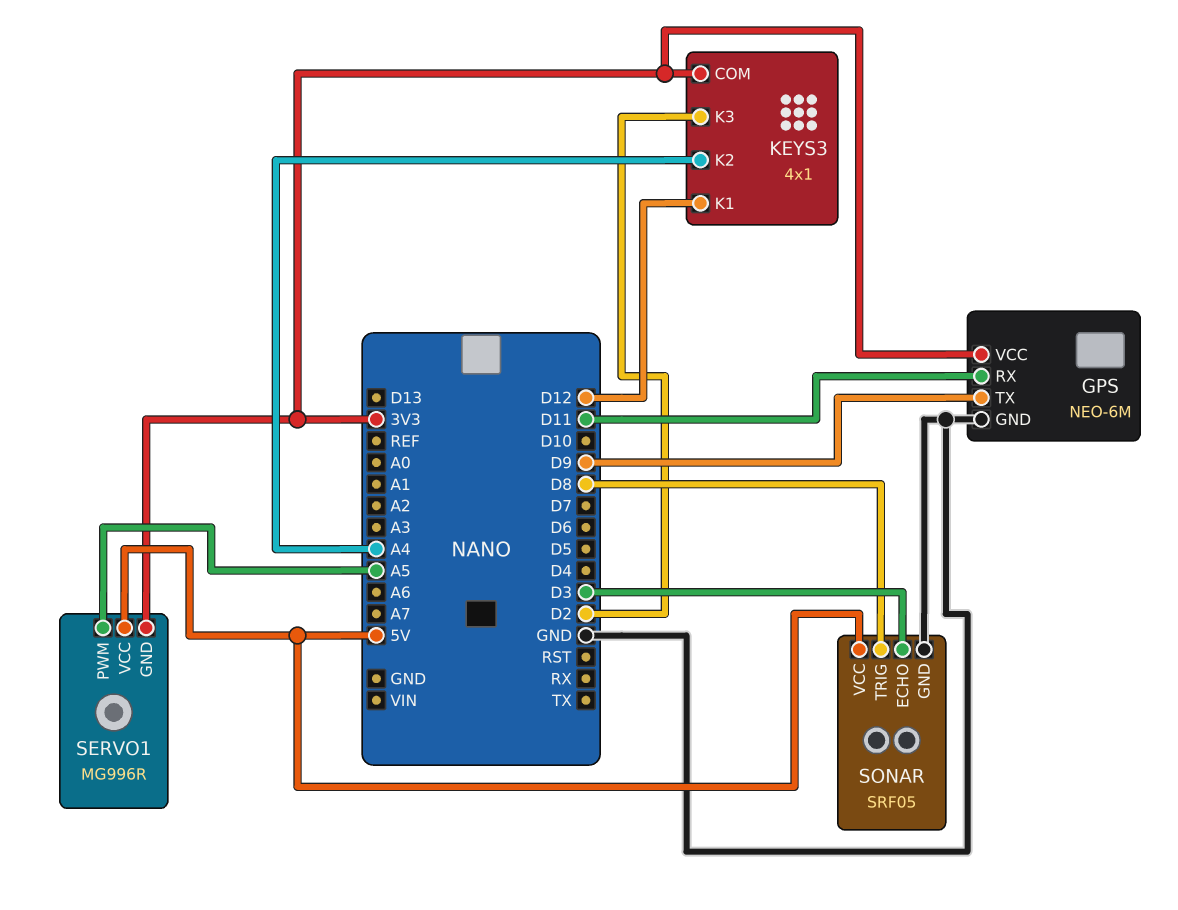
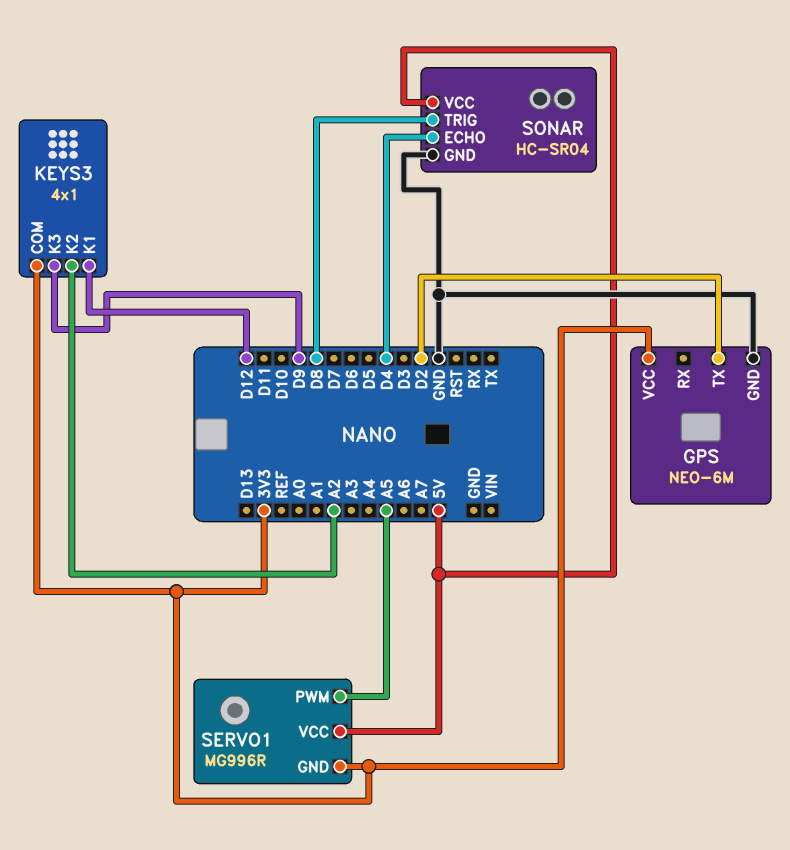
GPS pin RX: D11 -> none
GPS pin TX: D9 -> D2
KEYS3 pin K2: A4 -> A2
KEYS3 pin K3: D2 -> D9
SONAR: SRF05 -> HC-SR04
SONAR pin ECHO: D3 -> D4

